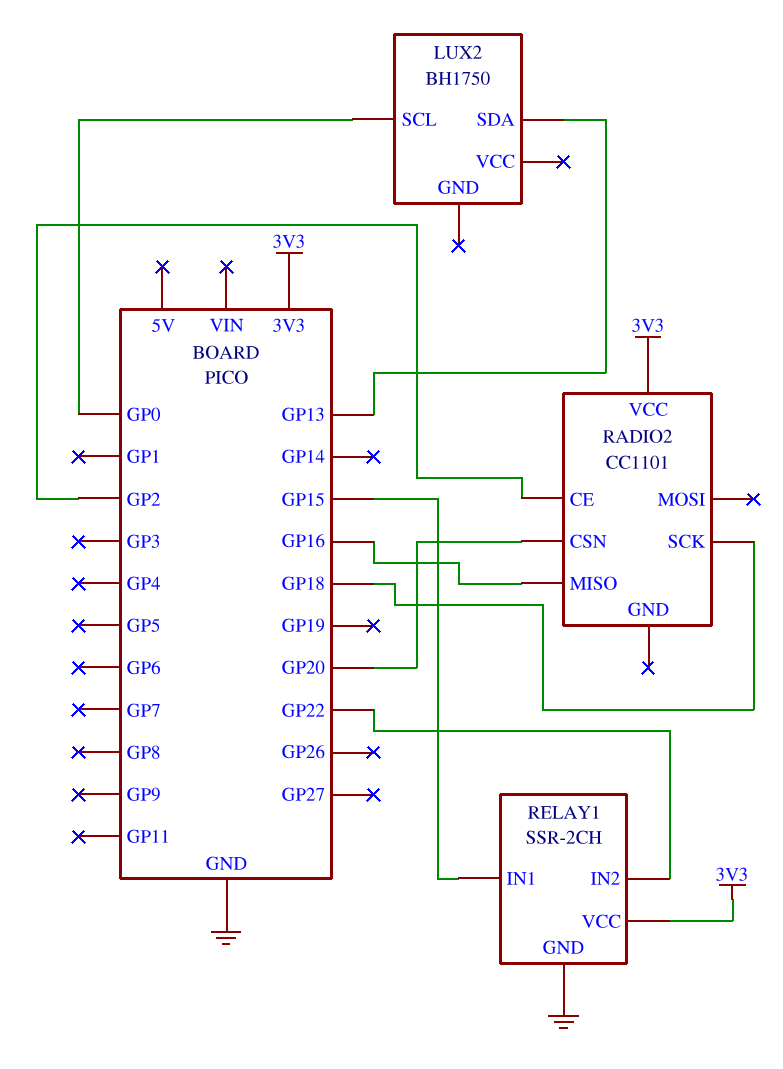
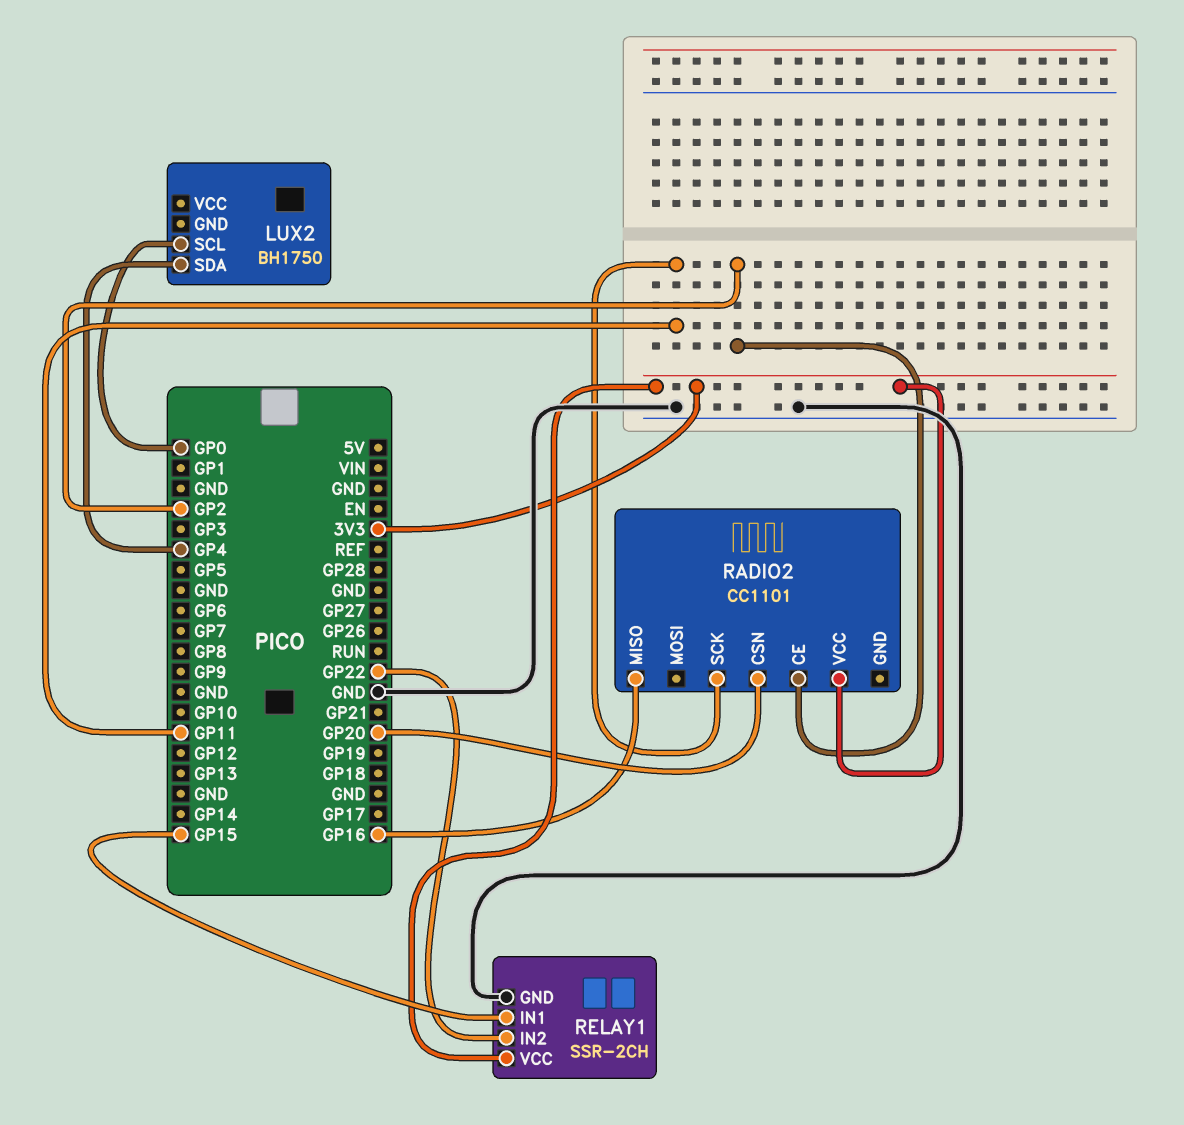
LUX2 pin SDA: GP13 -> GP4
RADIO2 pin SCK: GP18 -> GP11

